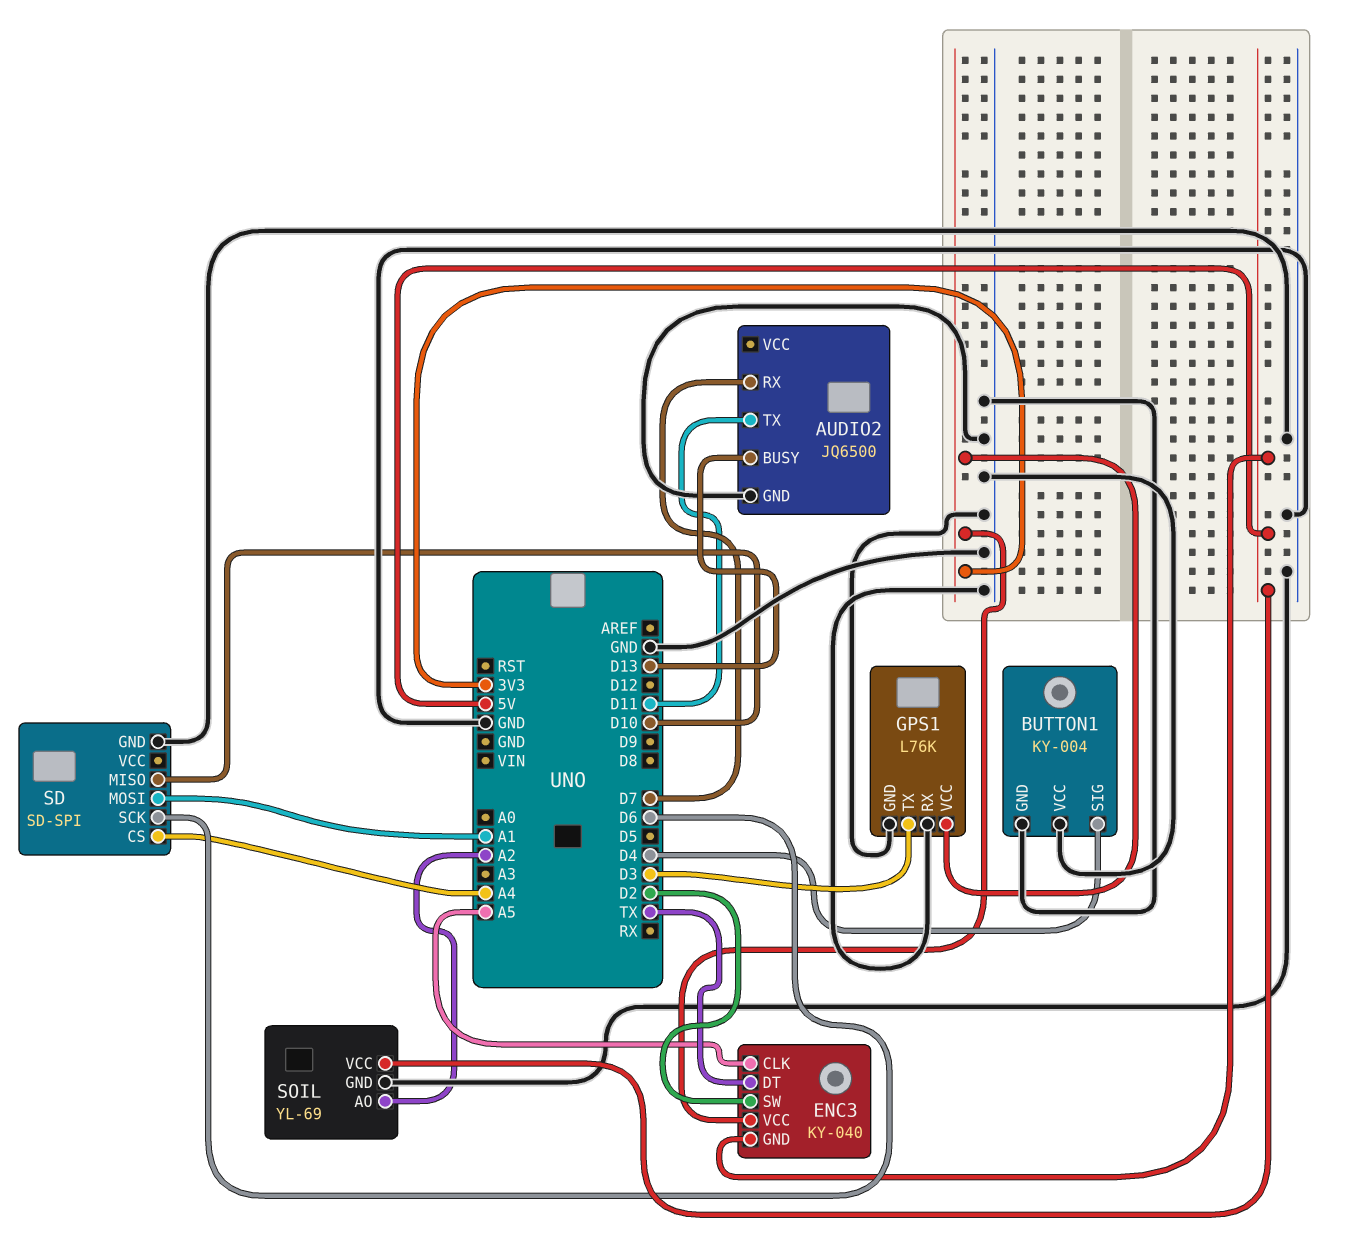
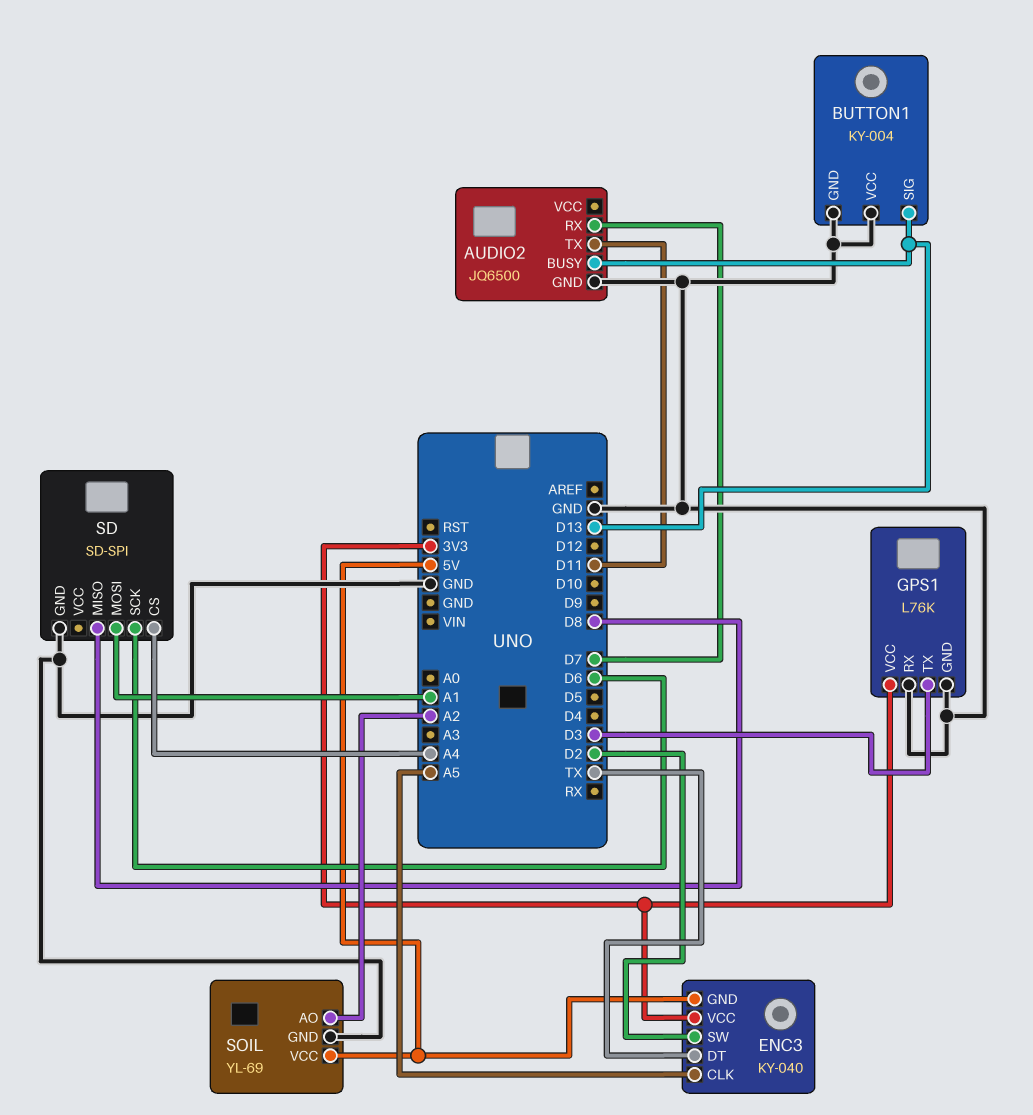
BUTTON1 pin SIG: D4 -> D13
SD pin MISO: D10 -> D8

